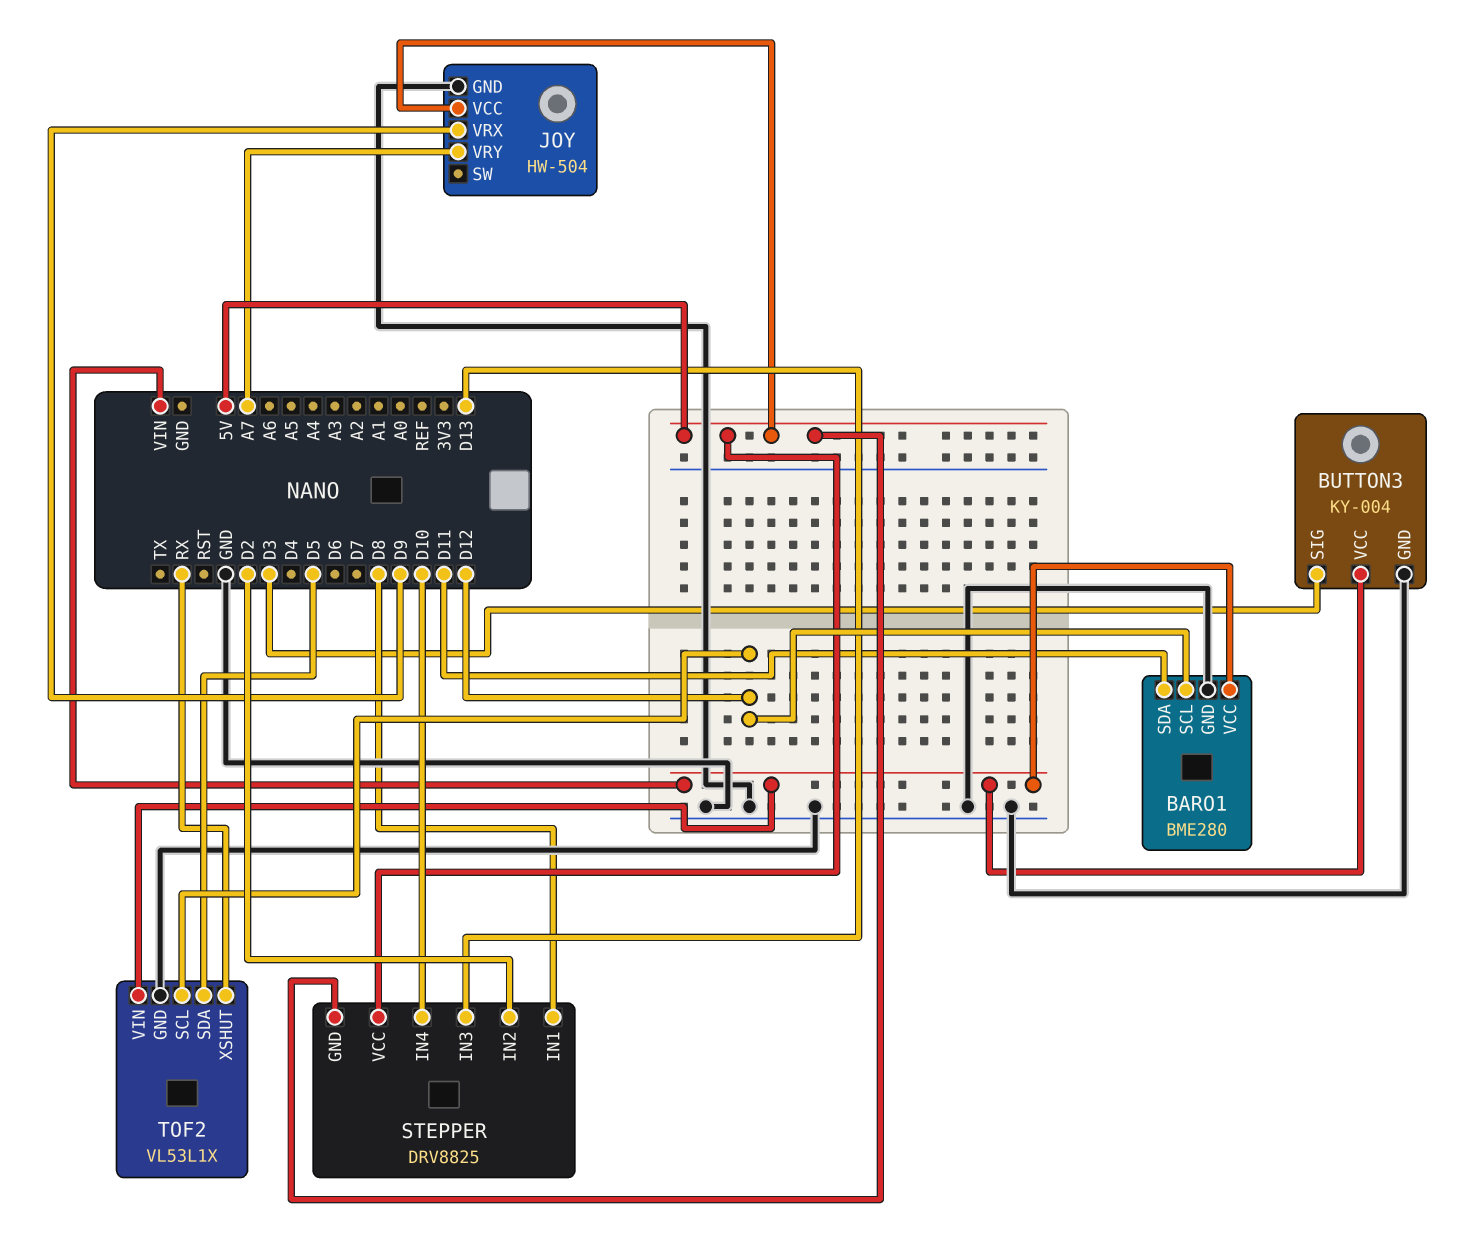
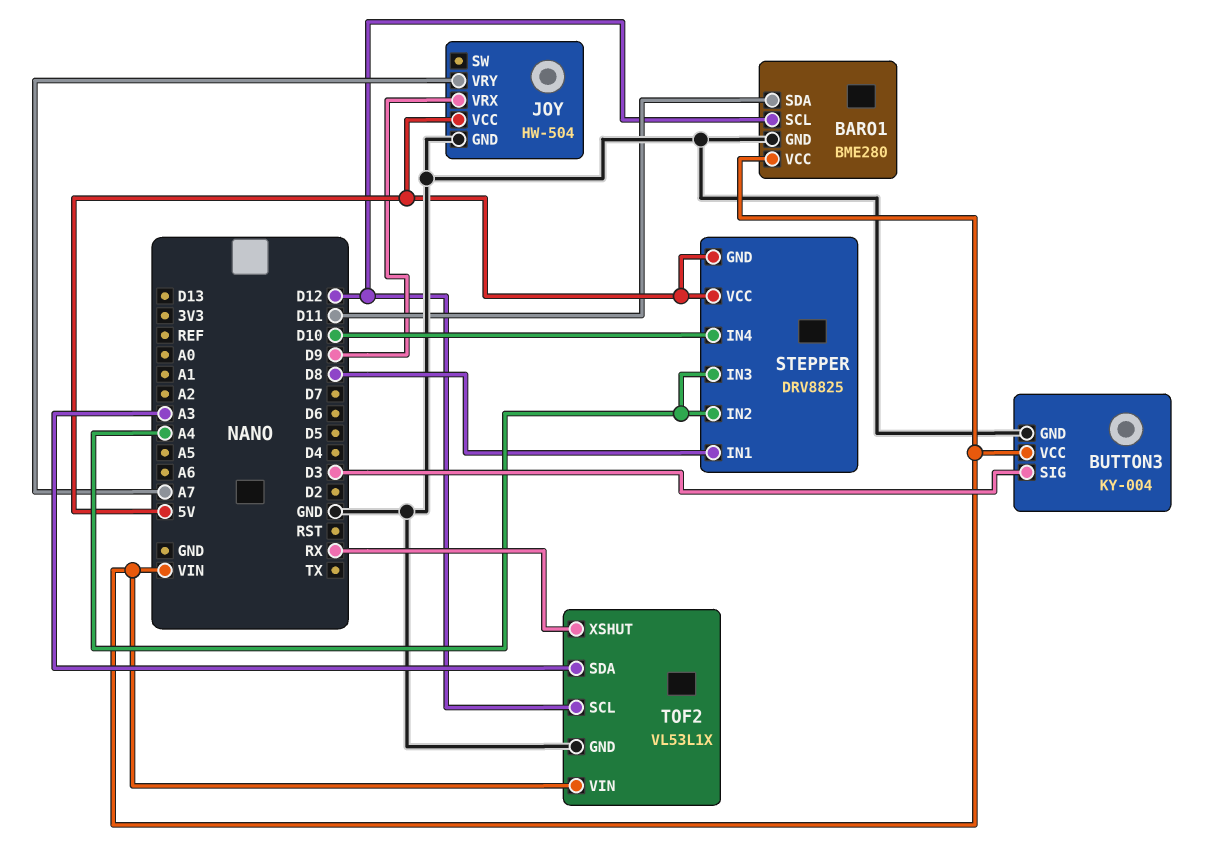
STEPPER pin IN2: D2 -> A4
STEPPER pin IN3: D13 -> A4
TOF2 pin SDA: D5 -> A3

